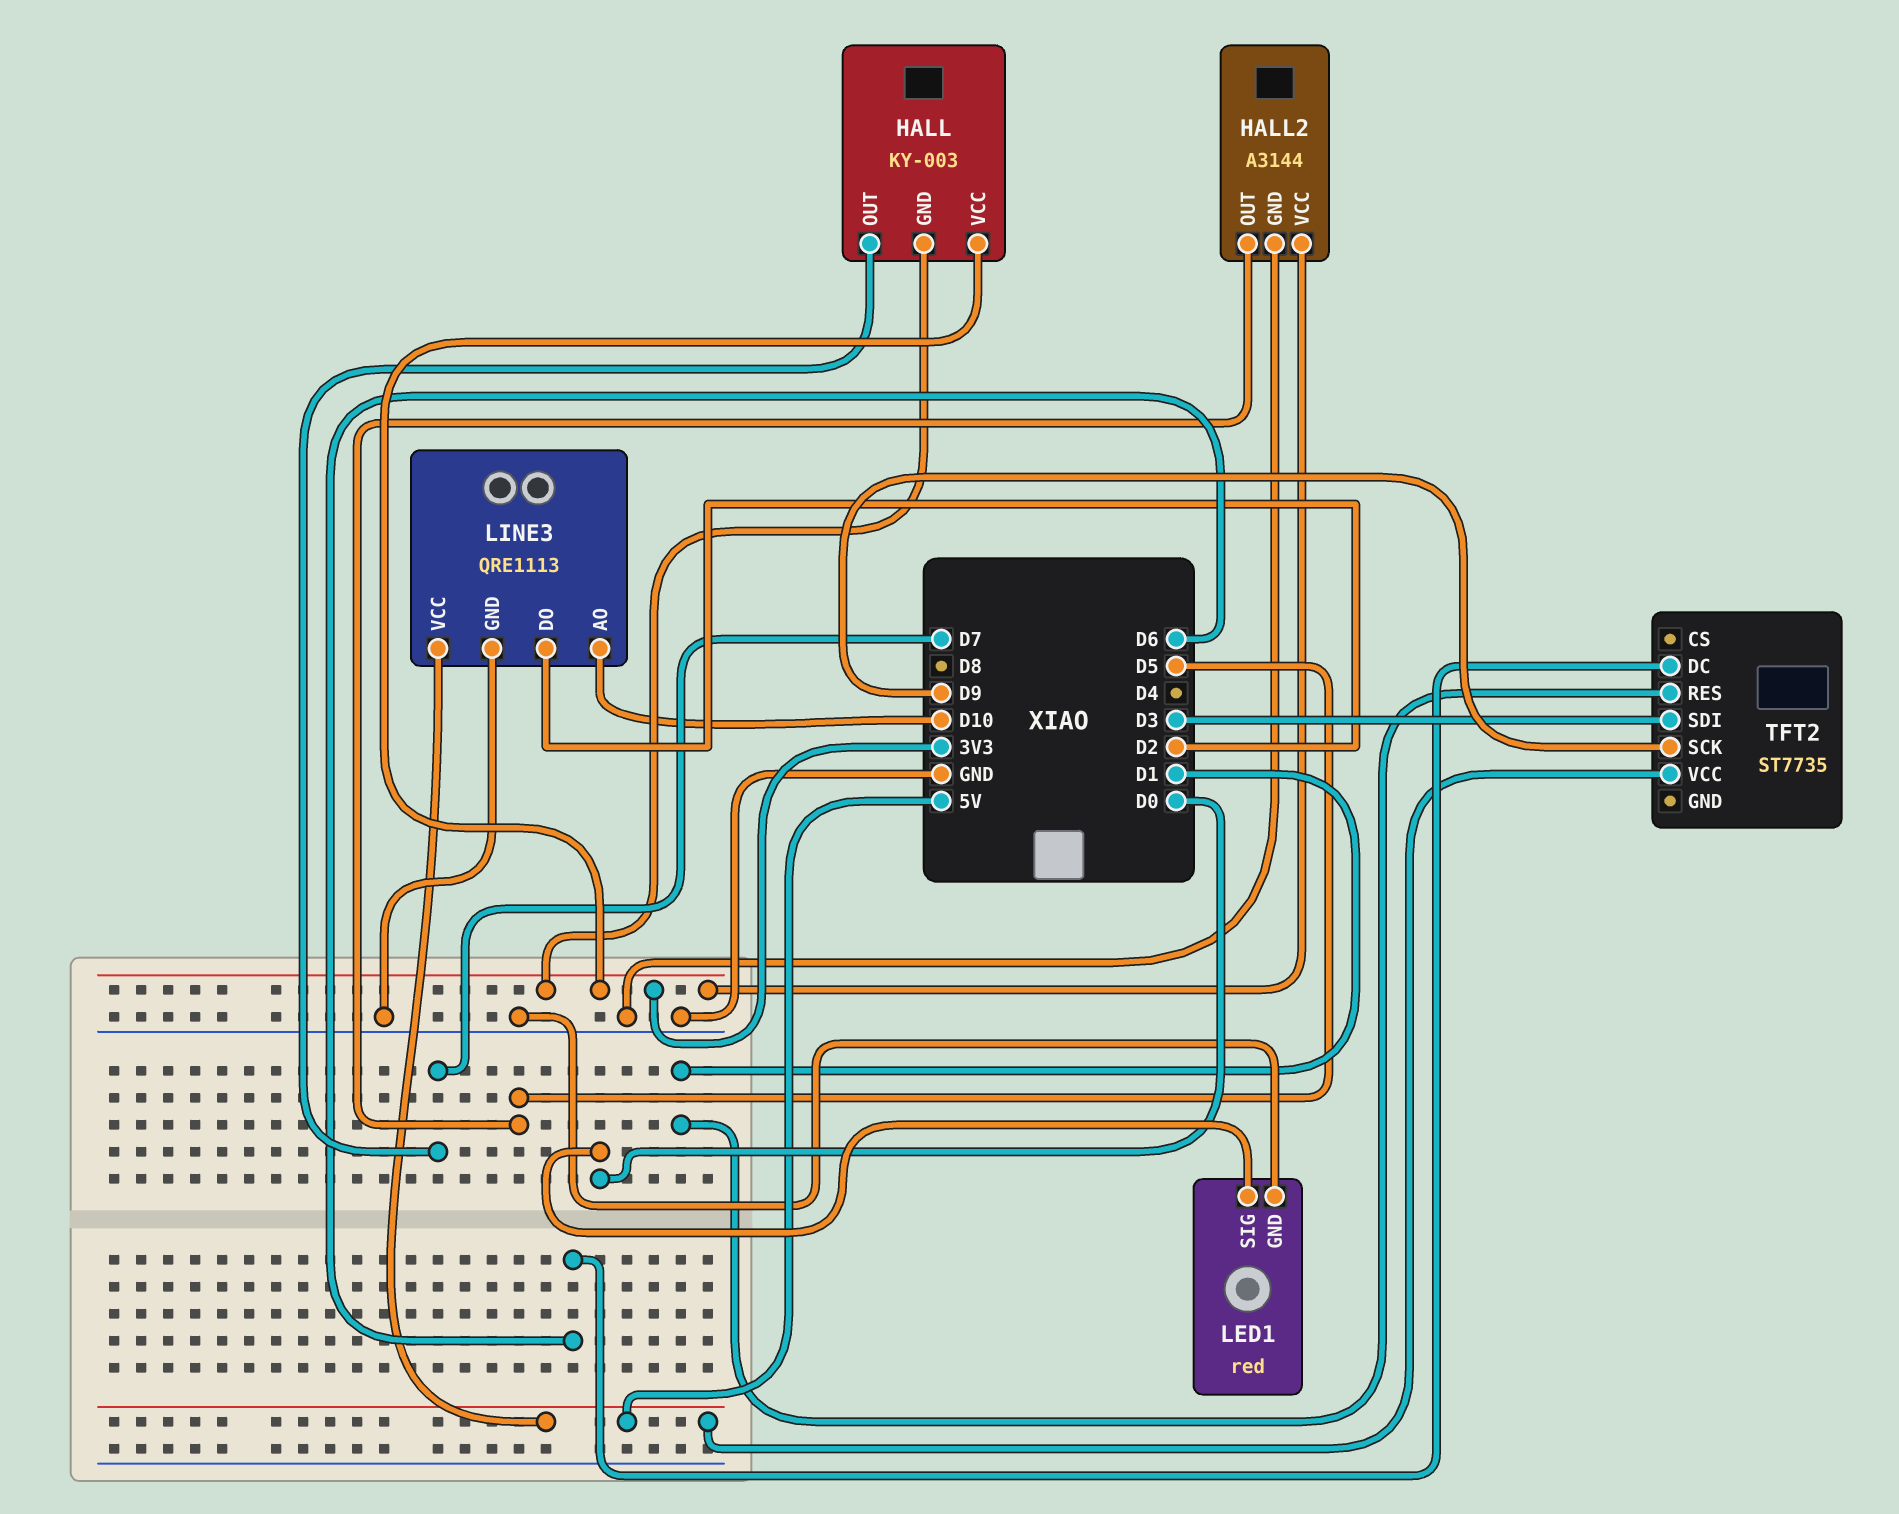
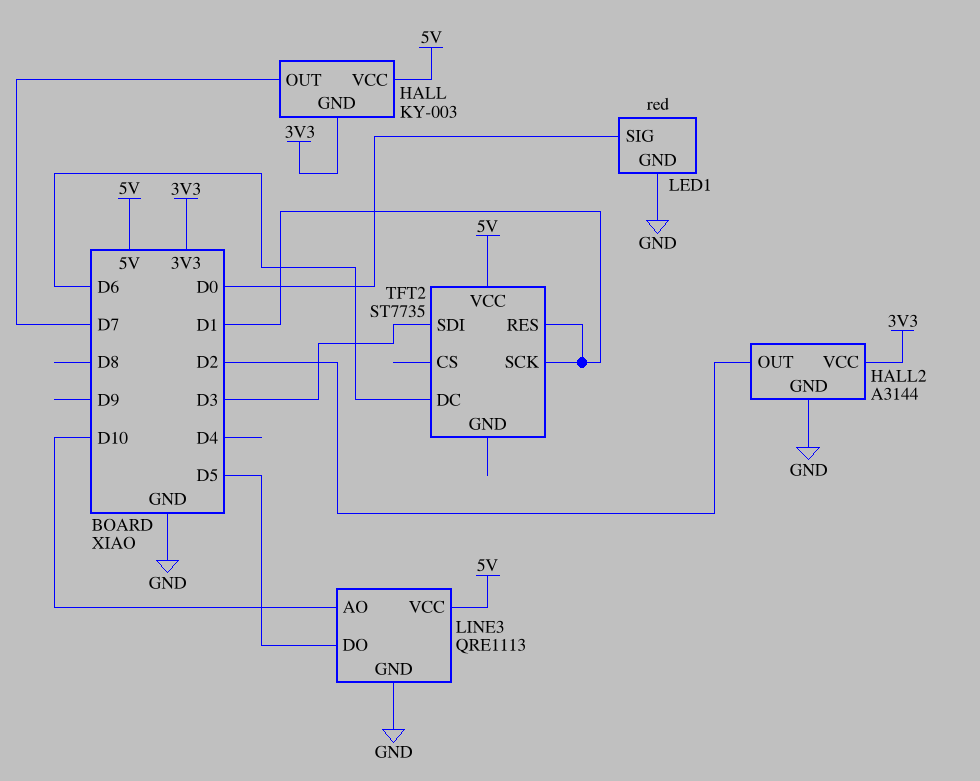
HALL pin VCC: 3V3 -> 5V
HALL2 pin OUT: D5 -> D2
LINE3 pin DO: D2 -> D5
TFT2 pin SCK: D9 -> D1

